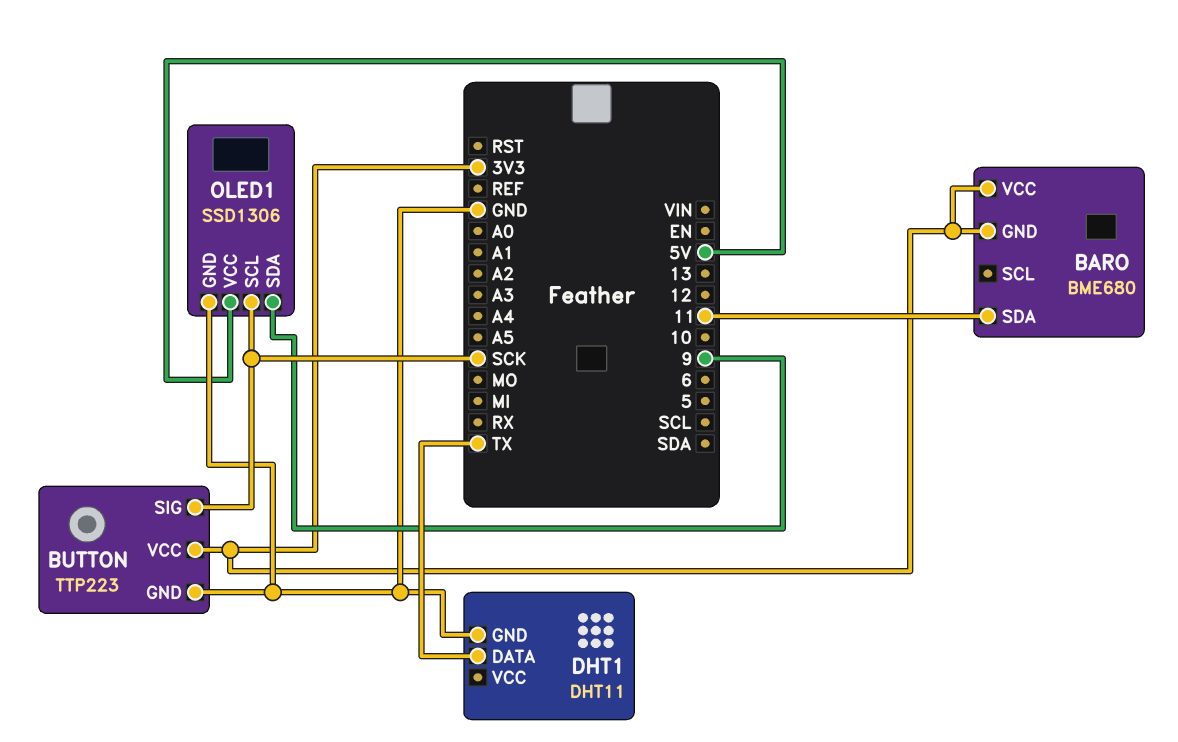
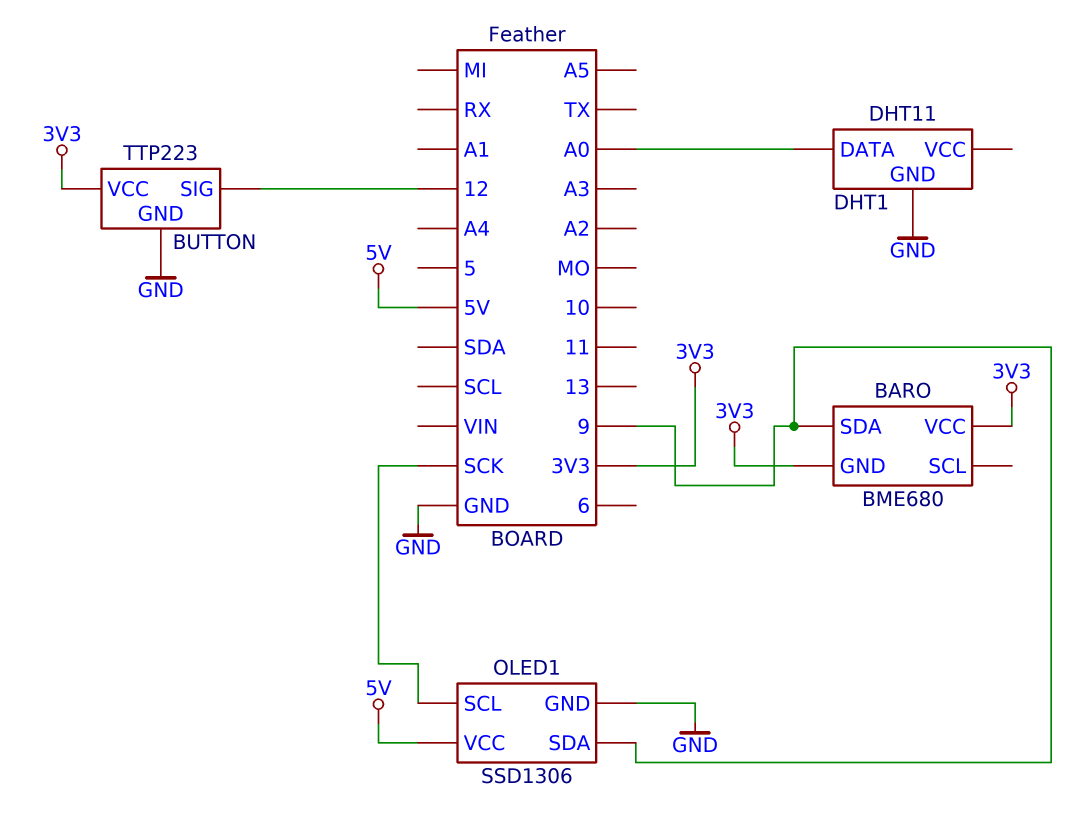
BARO pin SDA: 11 -> 9
BUTTON pin SIG: SCK -> 12
DHT1 pin DATA: TX -> A0

